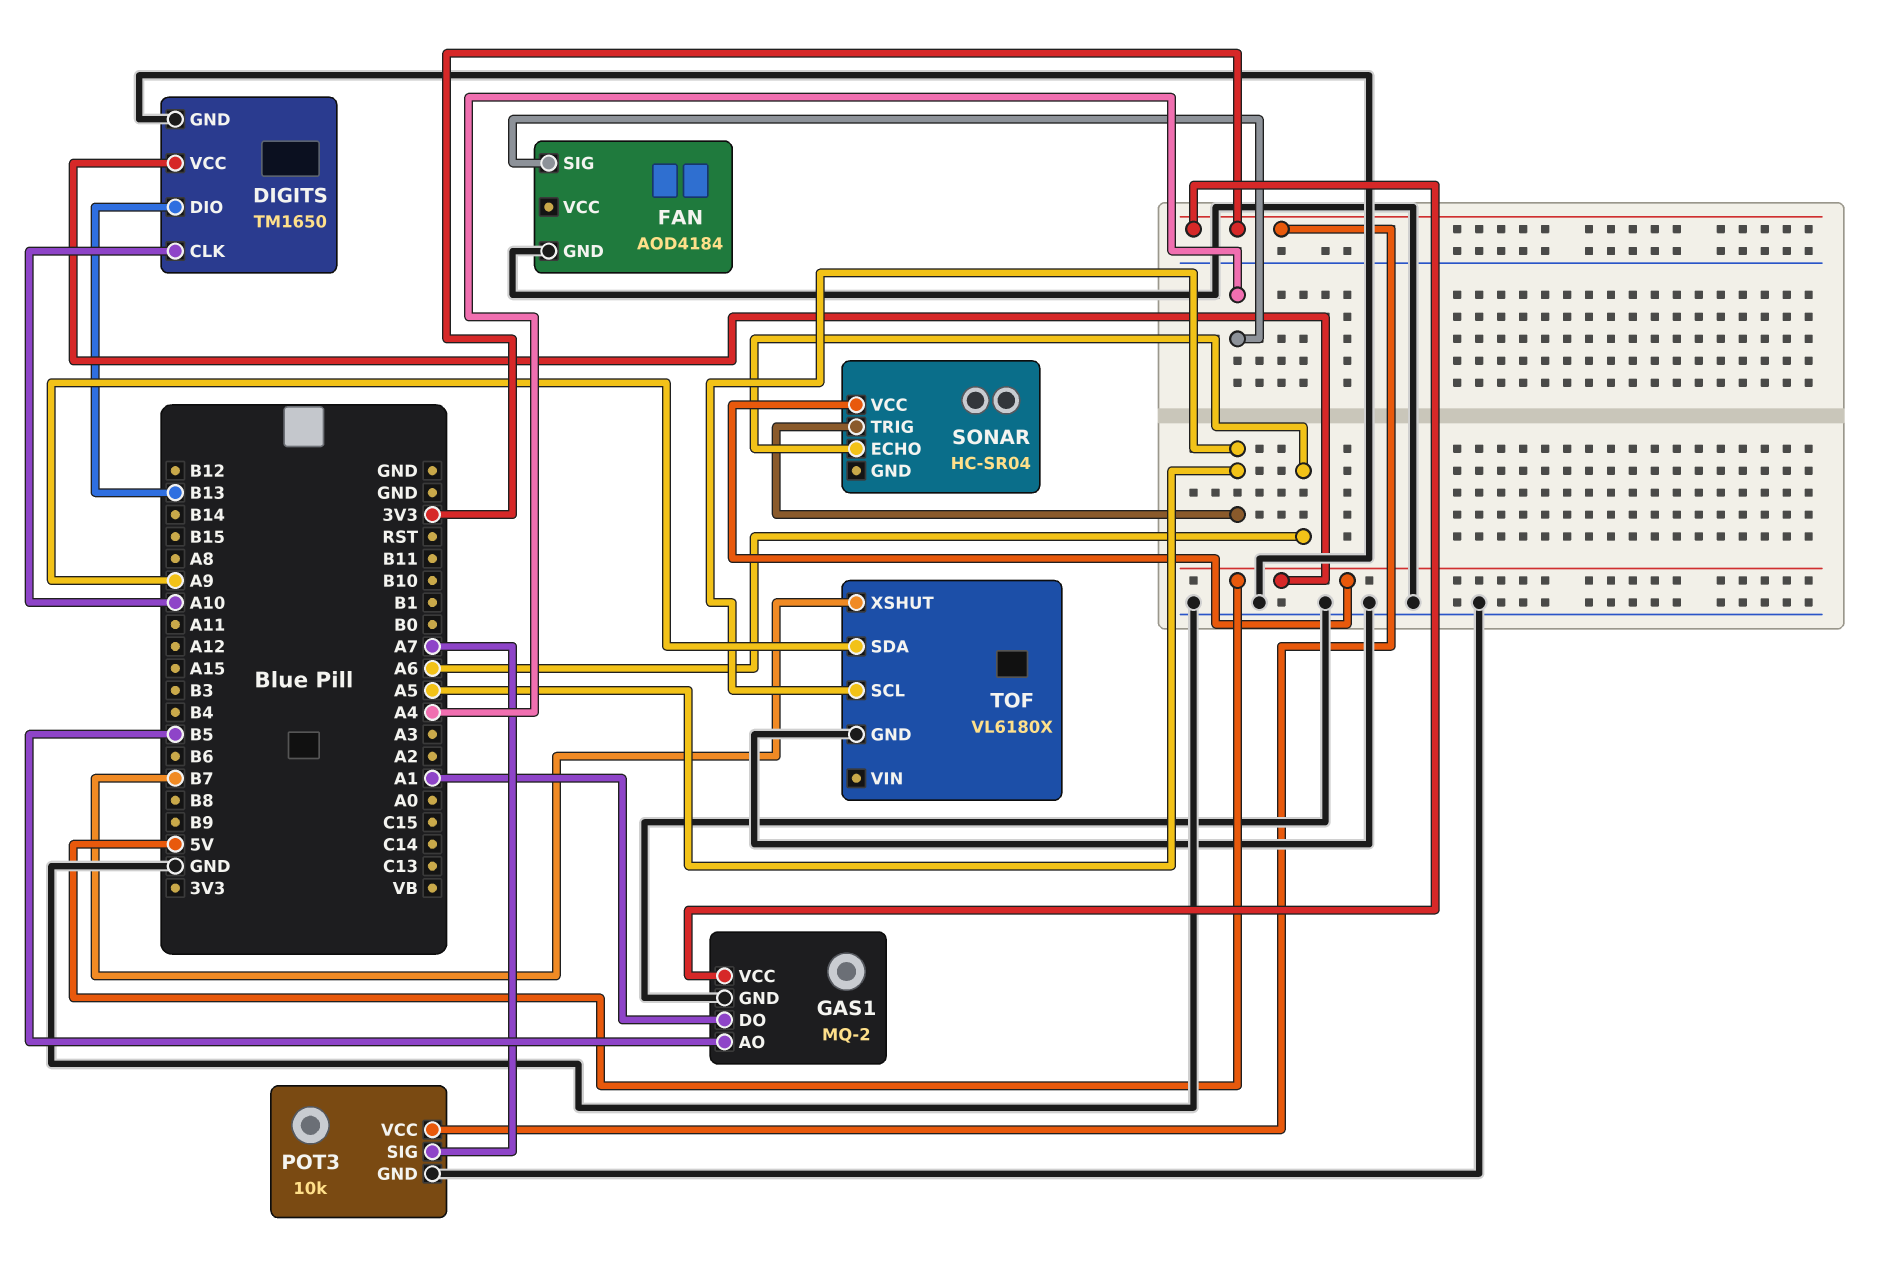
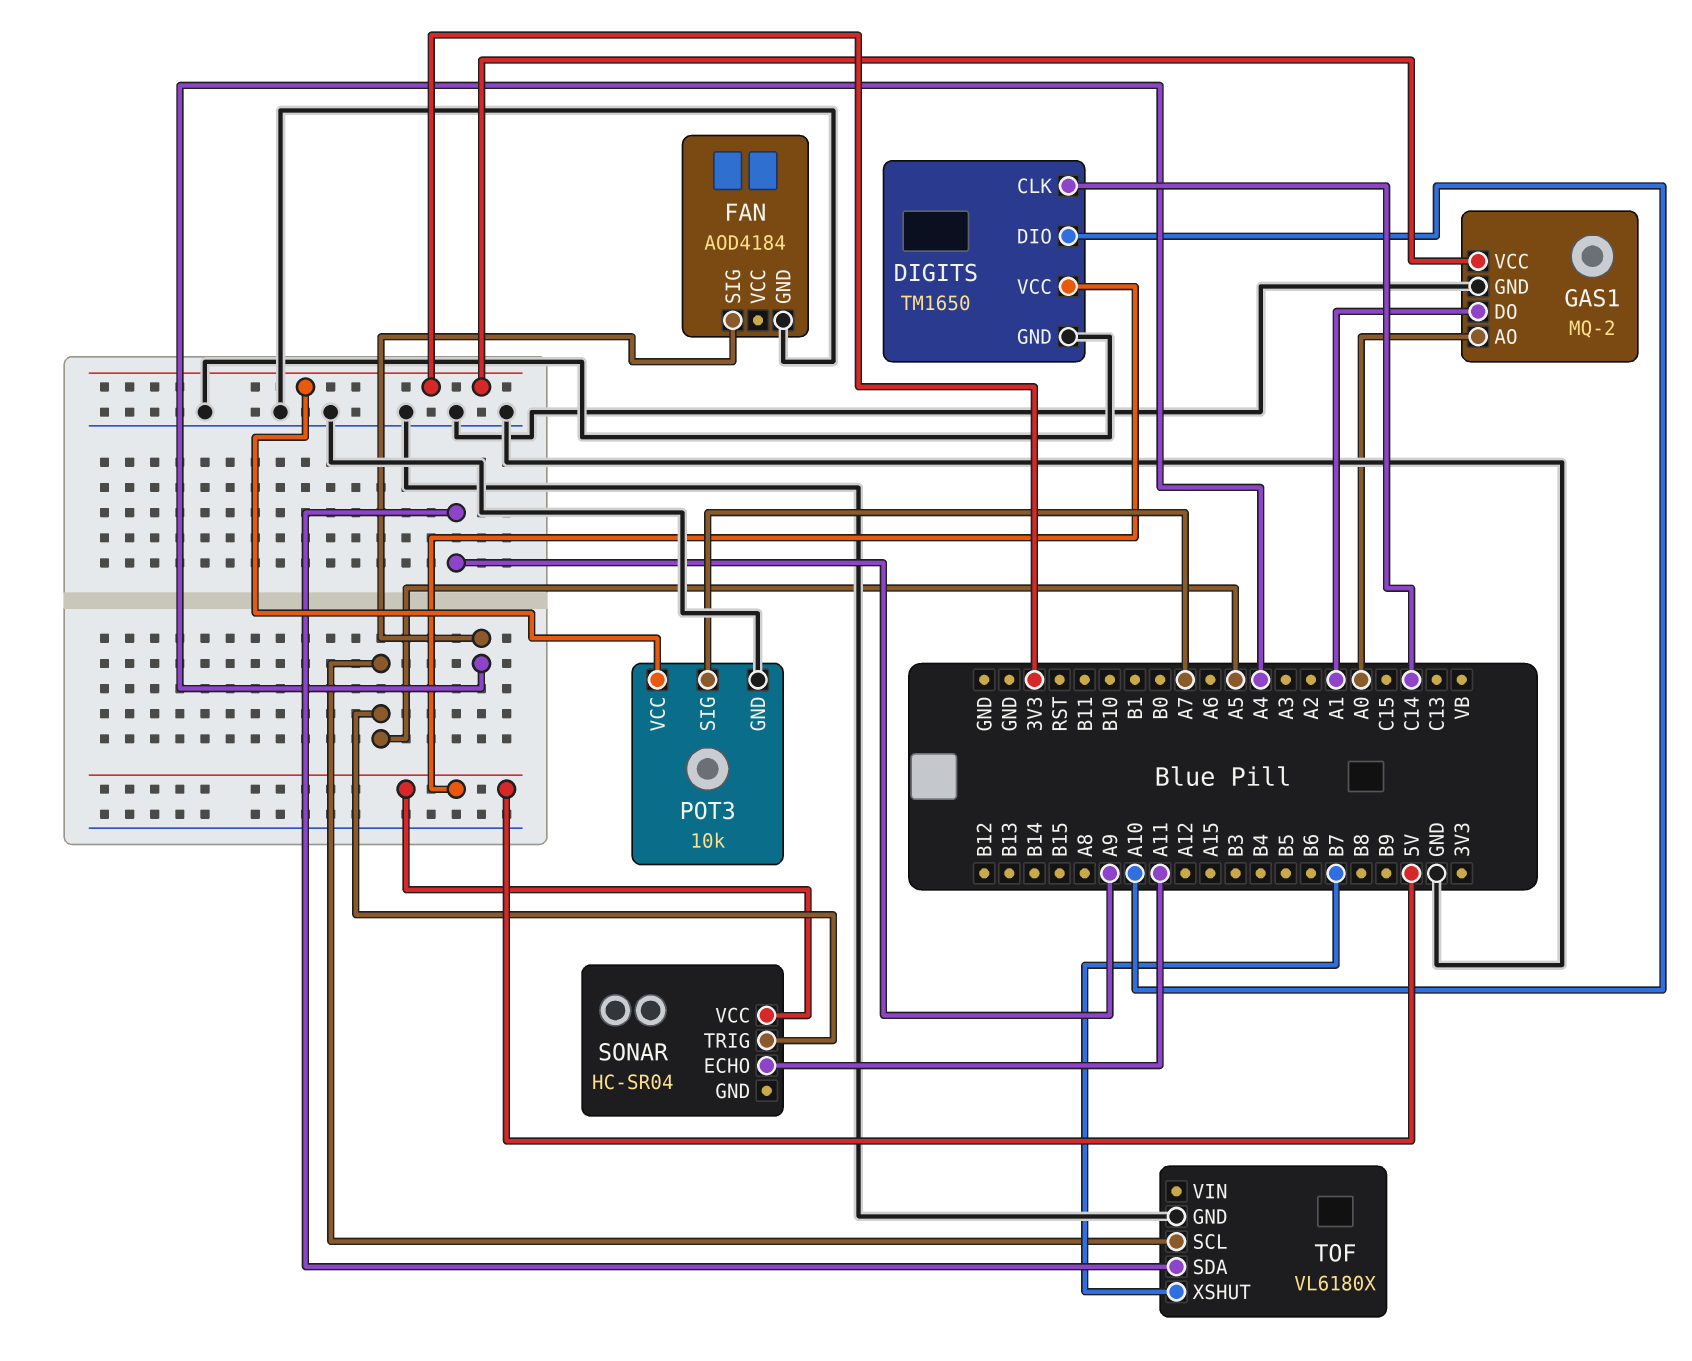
DIGITS pin CLK: A10 -> C14
DIGITS pin DIO: B13 -> A10
GAS1 pin AO: B5 -> A0
SONAR pin ECHO: A6 -> A11

